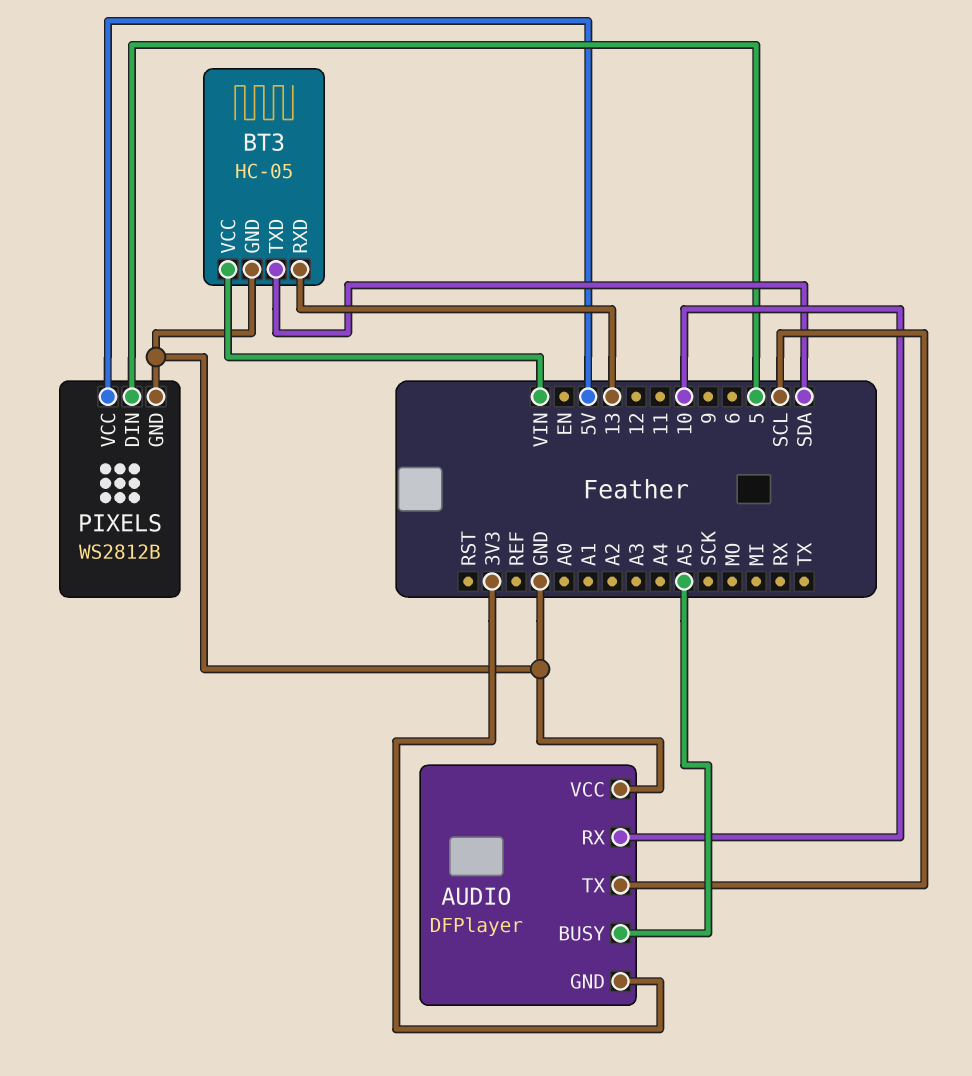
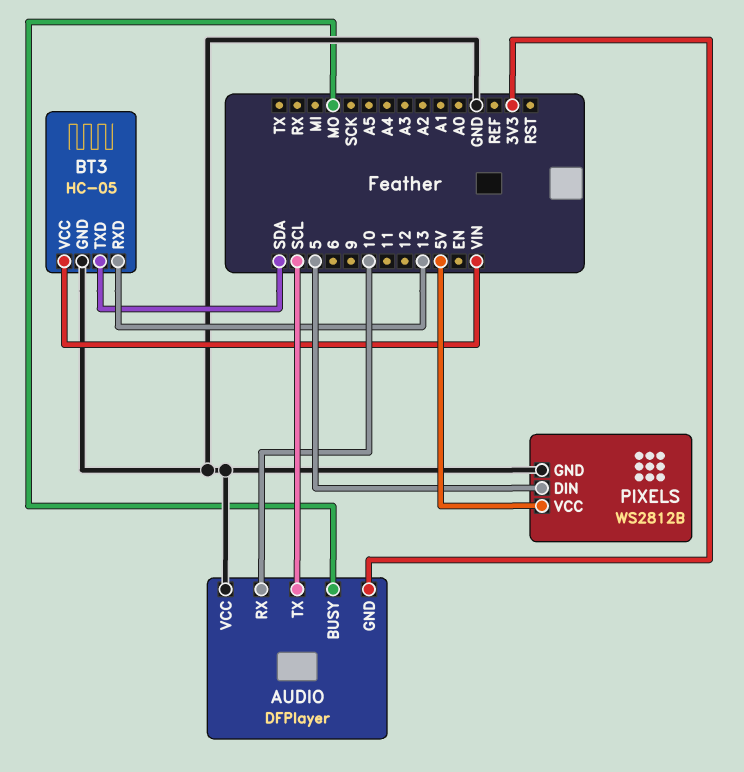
AUDIO pin BUSY: A5 -> MO

